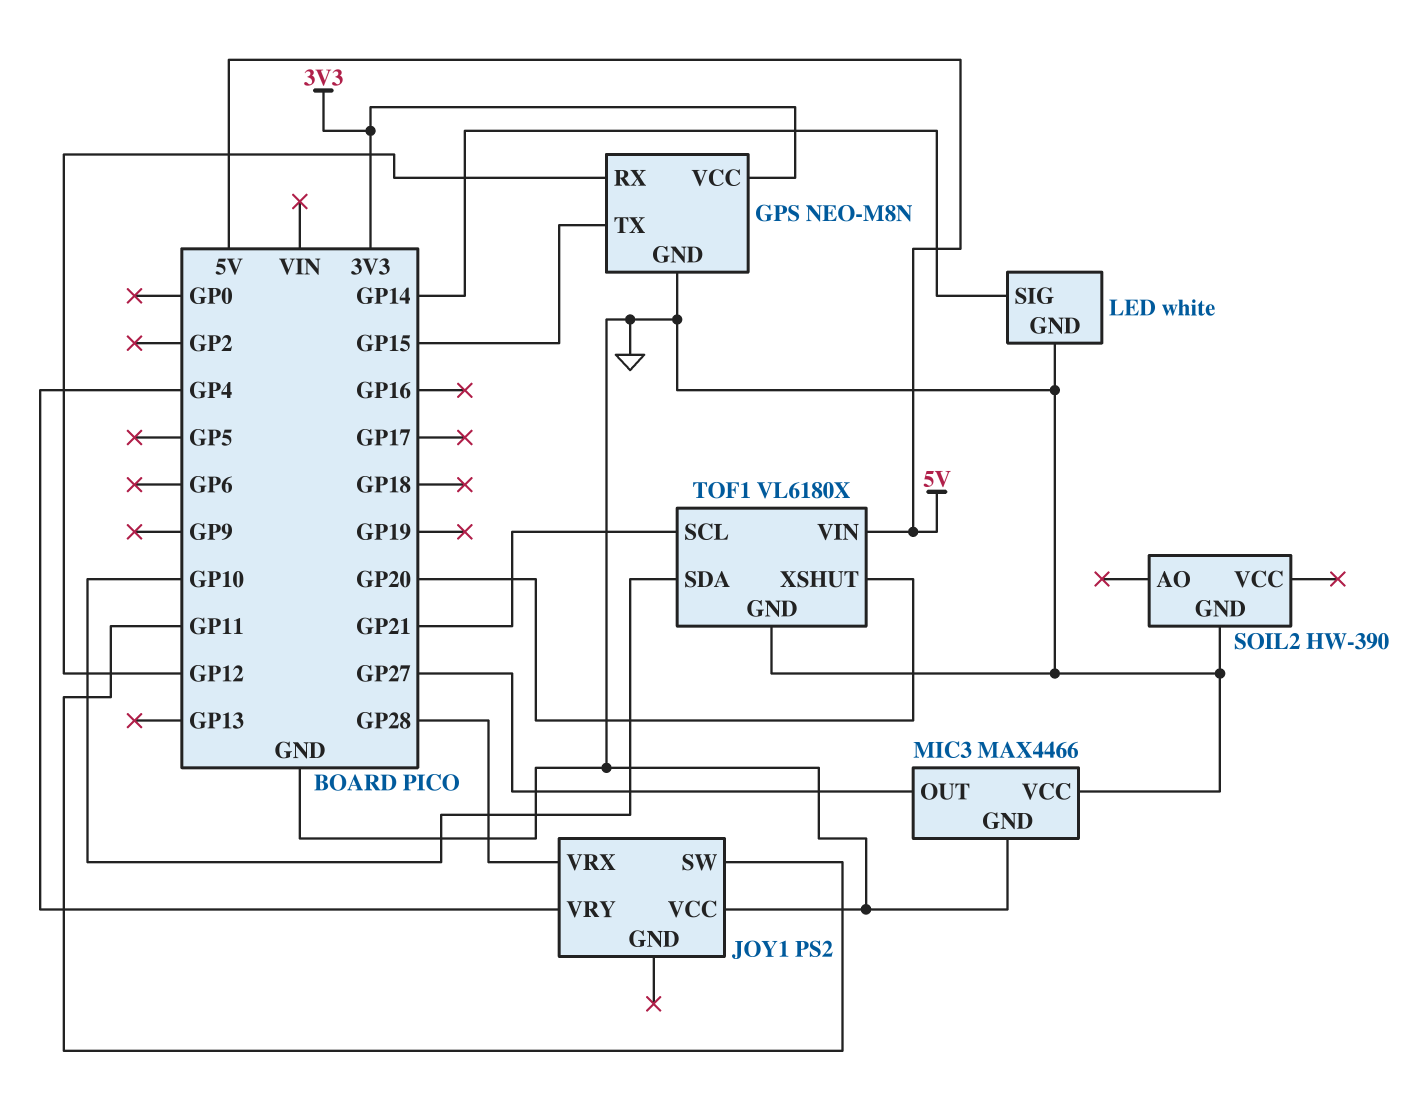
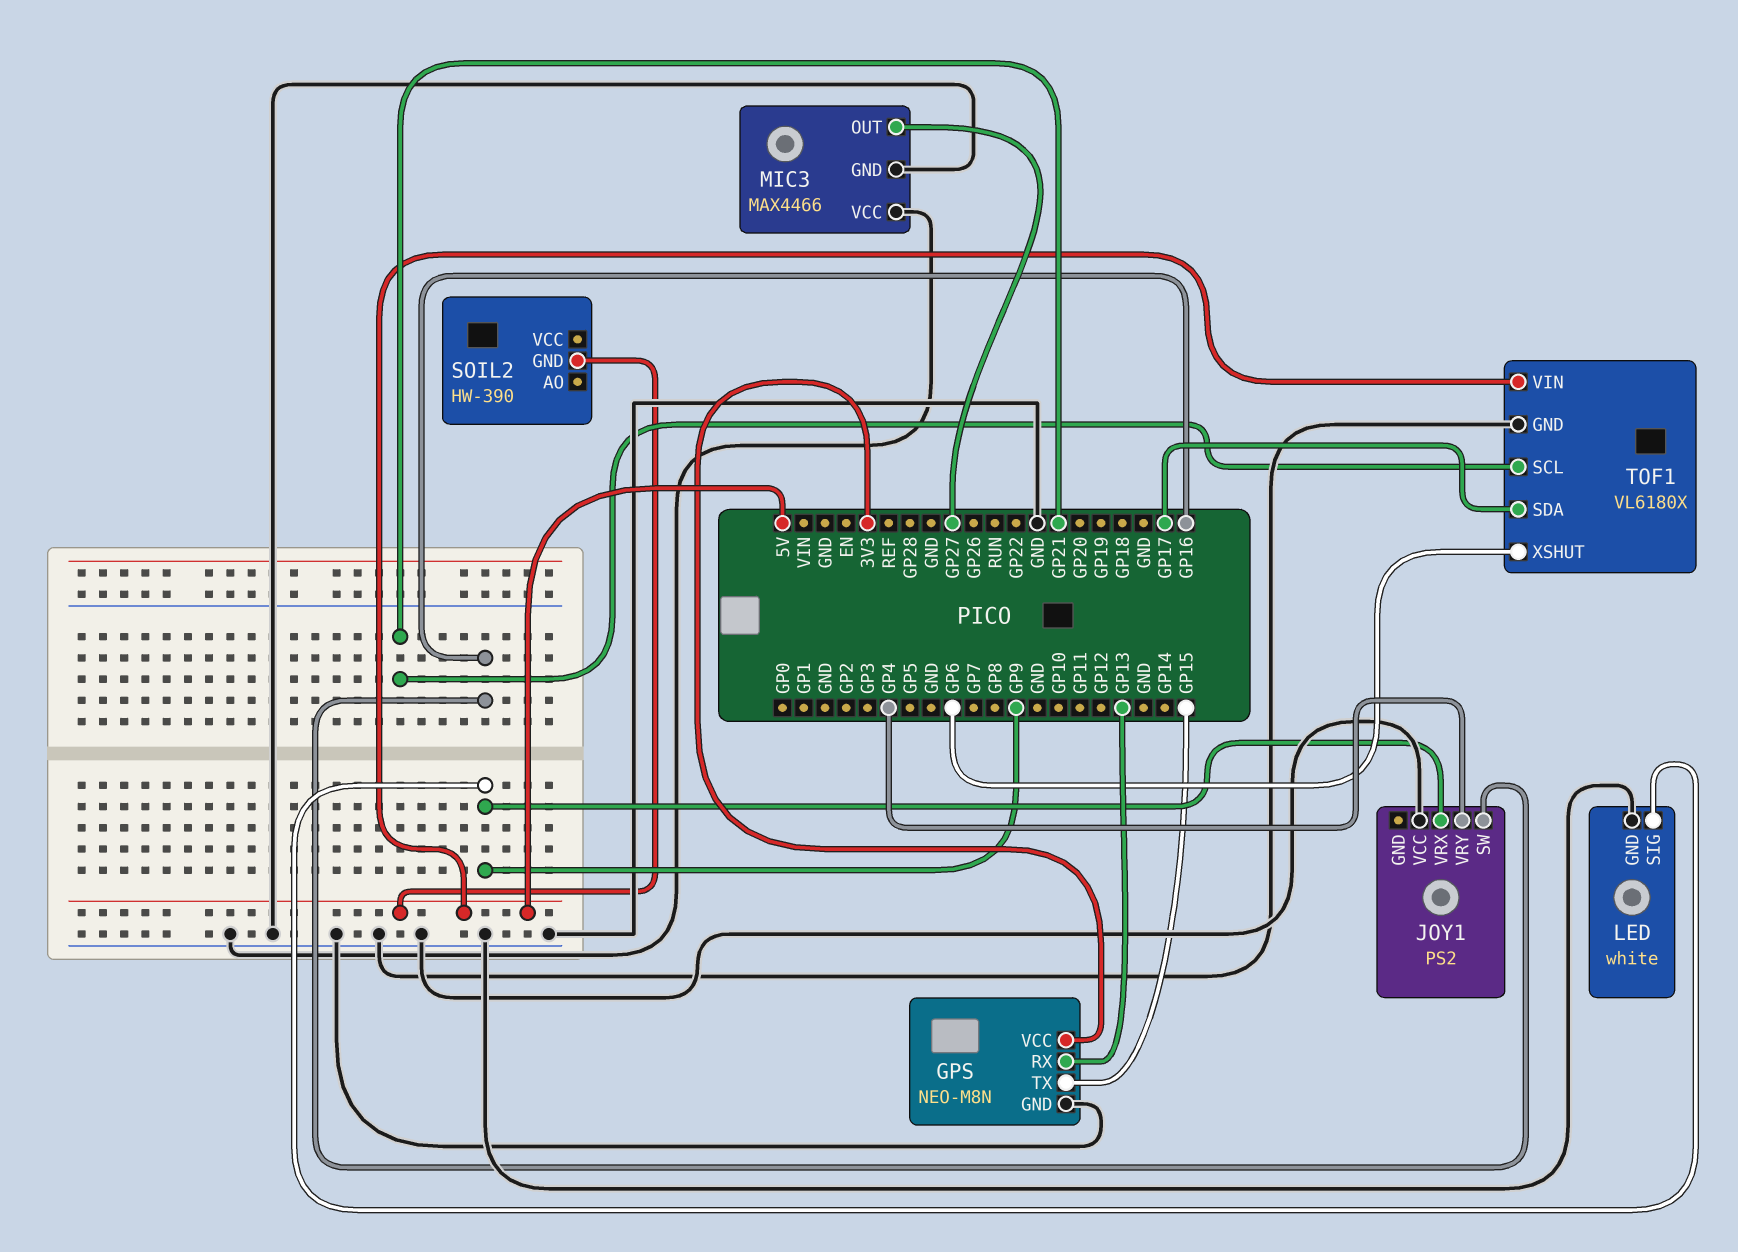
GPS pin RX: GP12 -> GP13
JOY1 pin SW: GP11 -> GP16
JOY1 pin VRX: GP28 -> GP9
LED pin SIG: GP14 -> GP9
SOIL2 pin GND: GND -> 5V
TOF1 pin SDA: GP10 -> GP17
TOF1 pin XSHUT: GP20 -> GP6

